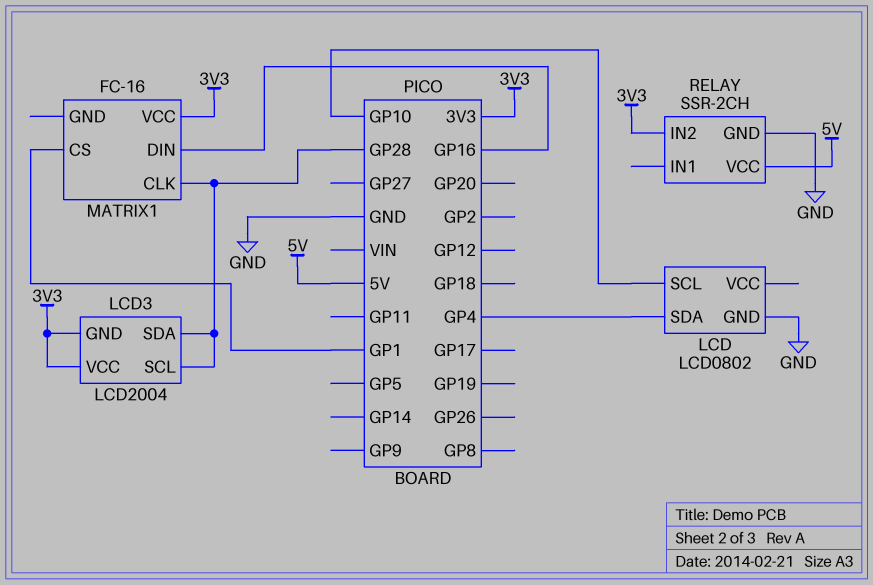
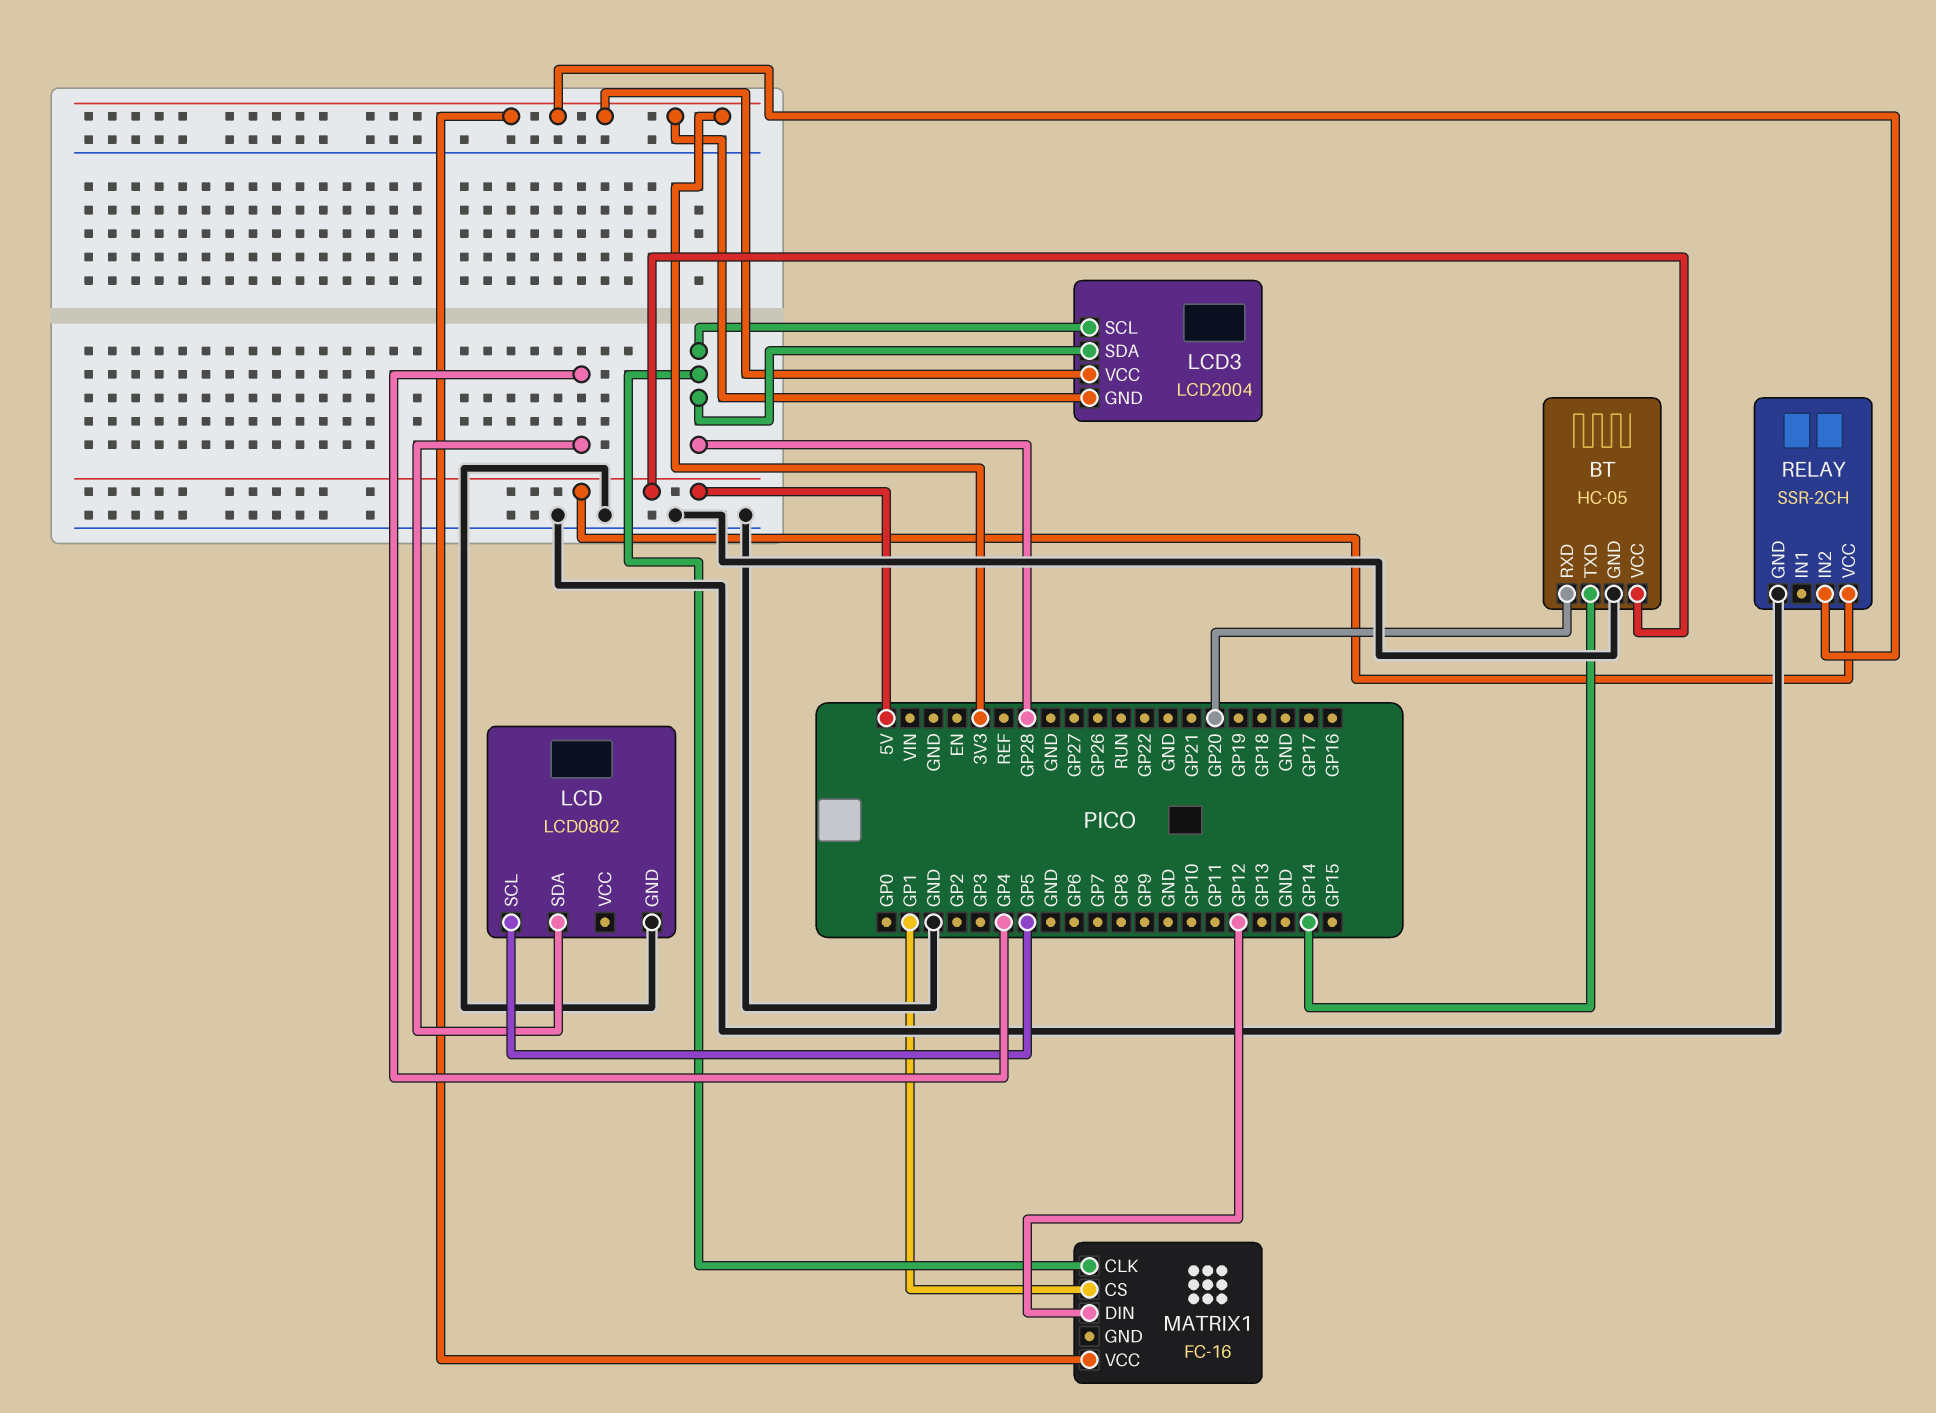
BT: none -> HC-05
BT pin GND: none -> GND
BT pin RXD: none -> GP20
BT pin TXD: none -> GP14
BT pin VCC: none -> 5V
LCD pin SCL: GP10 -> GP5
MATRIX1 pin DIN: GP16 -> GP12

